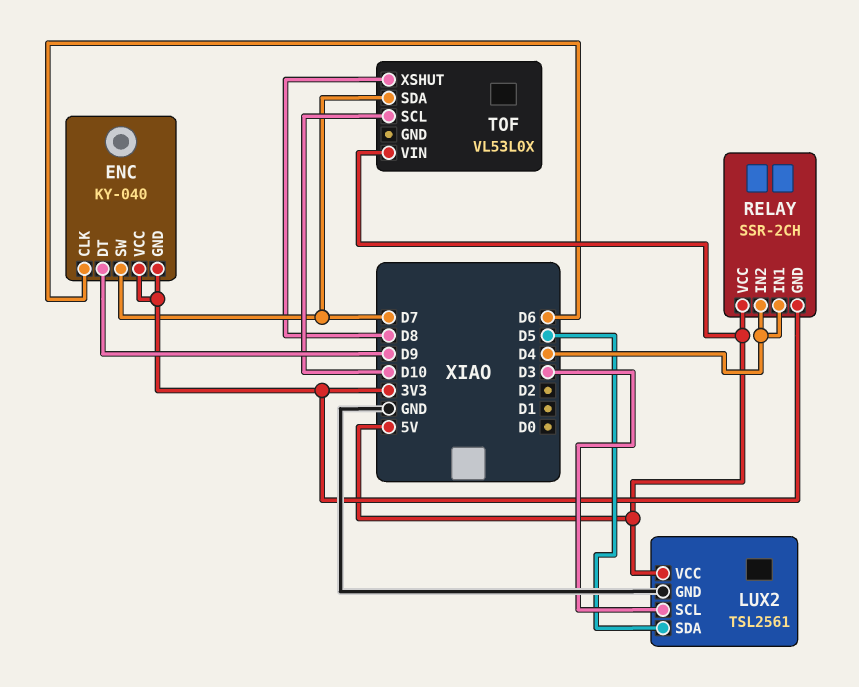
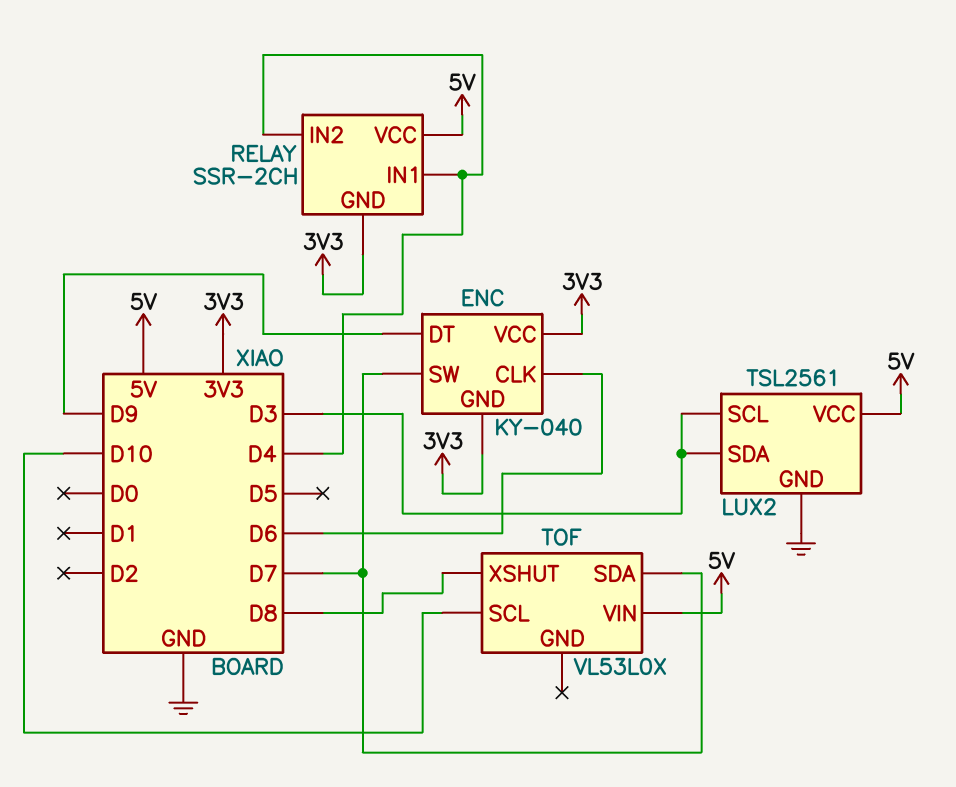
LUX2 pin SDA: D5 -> D3

